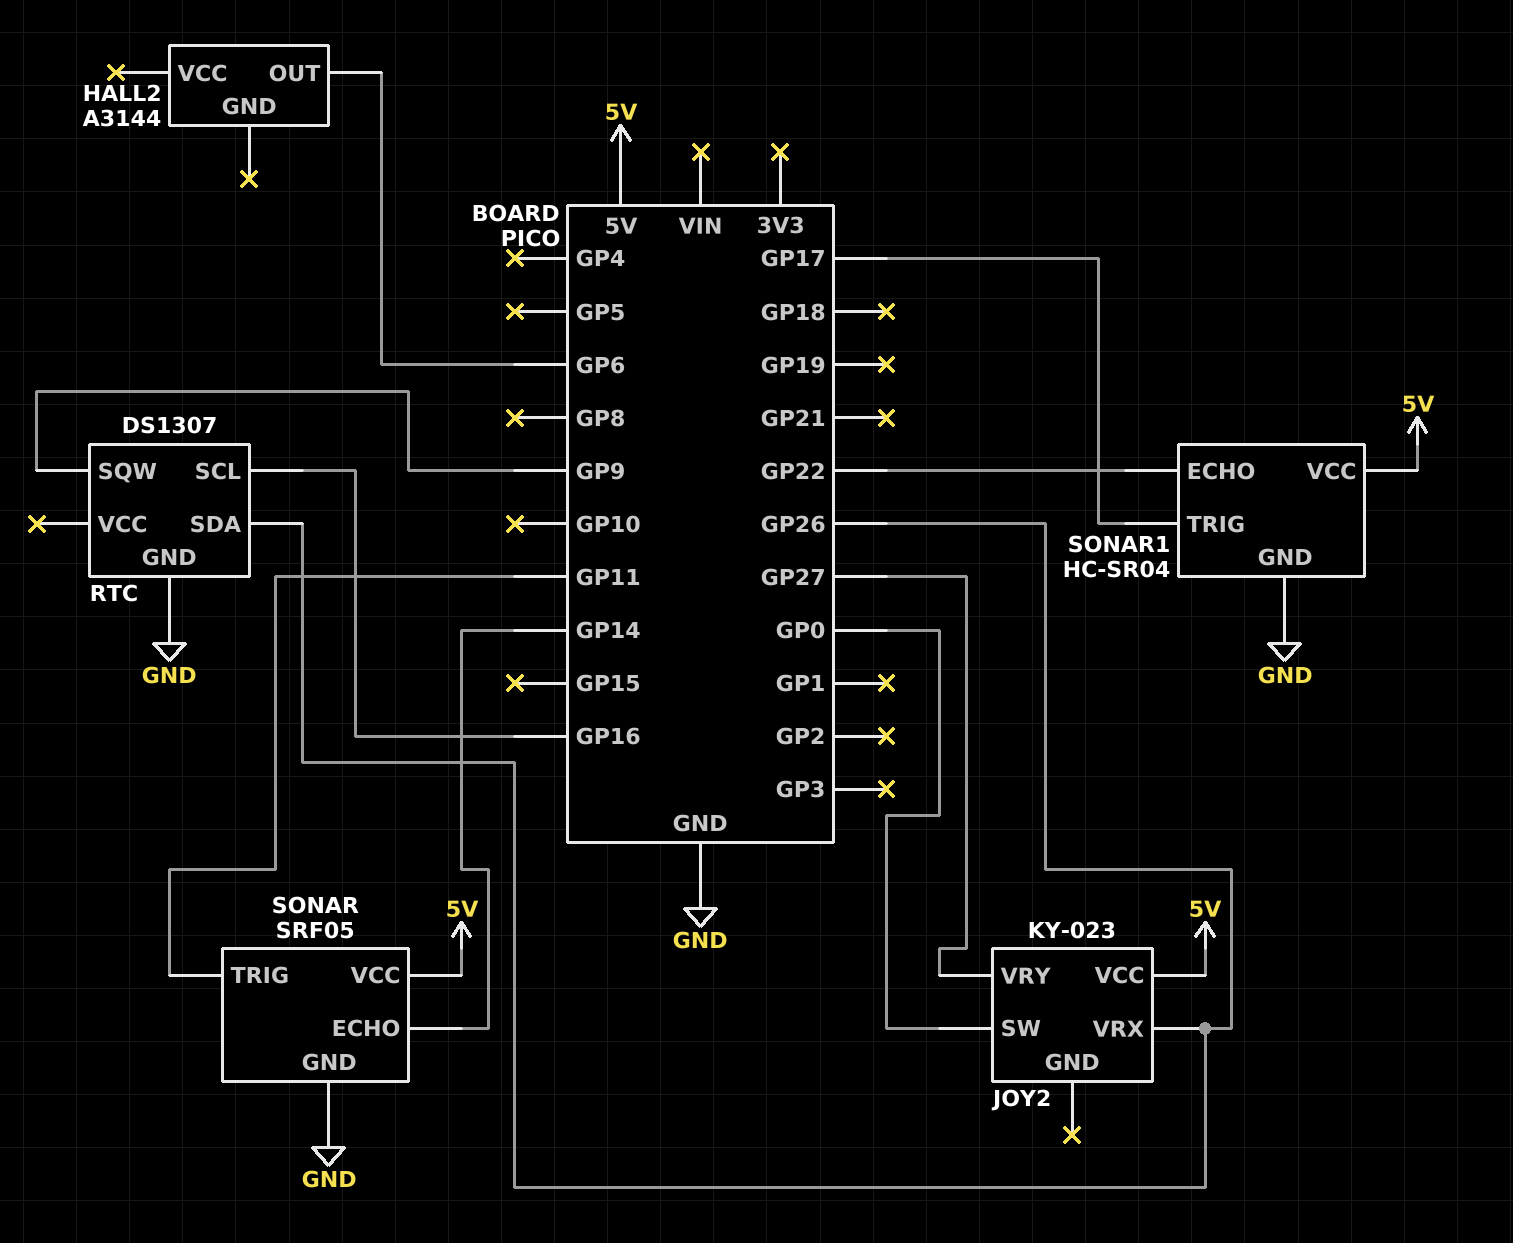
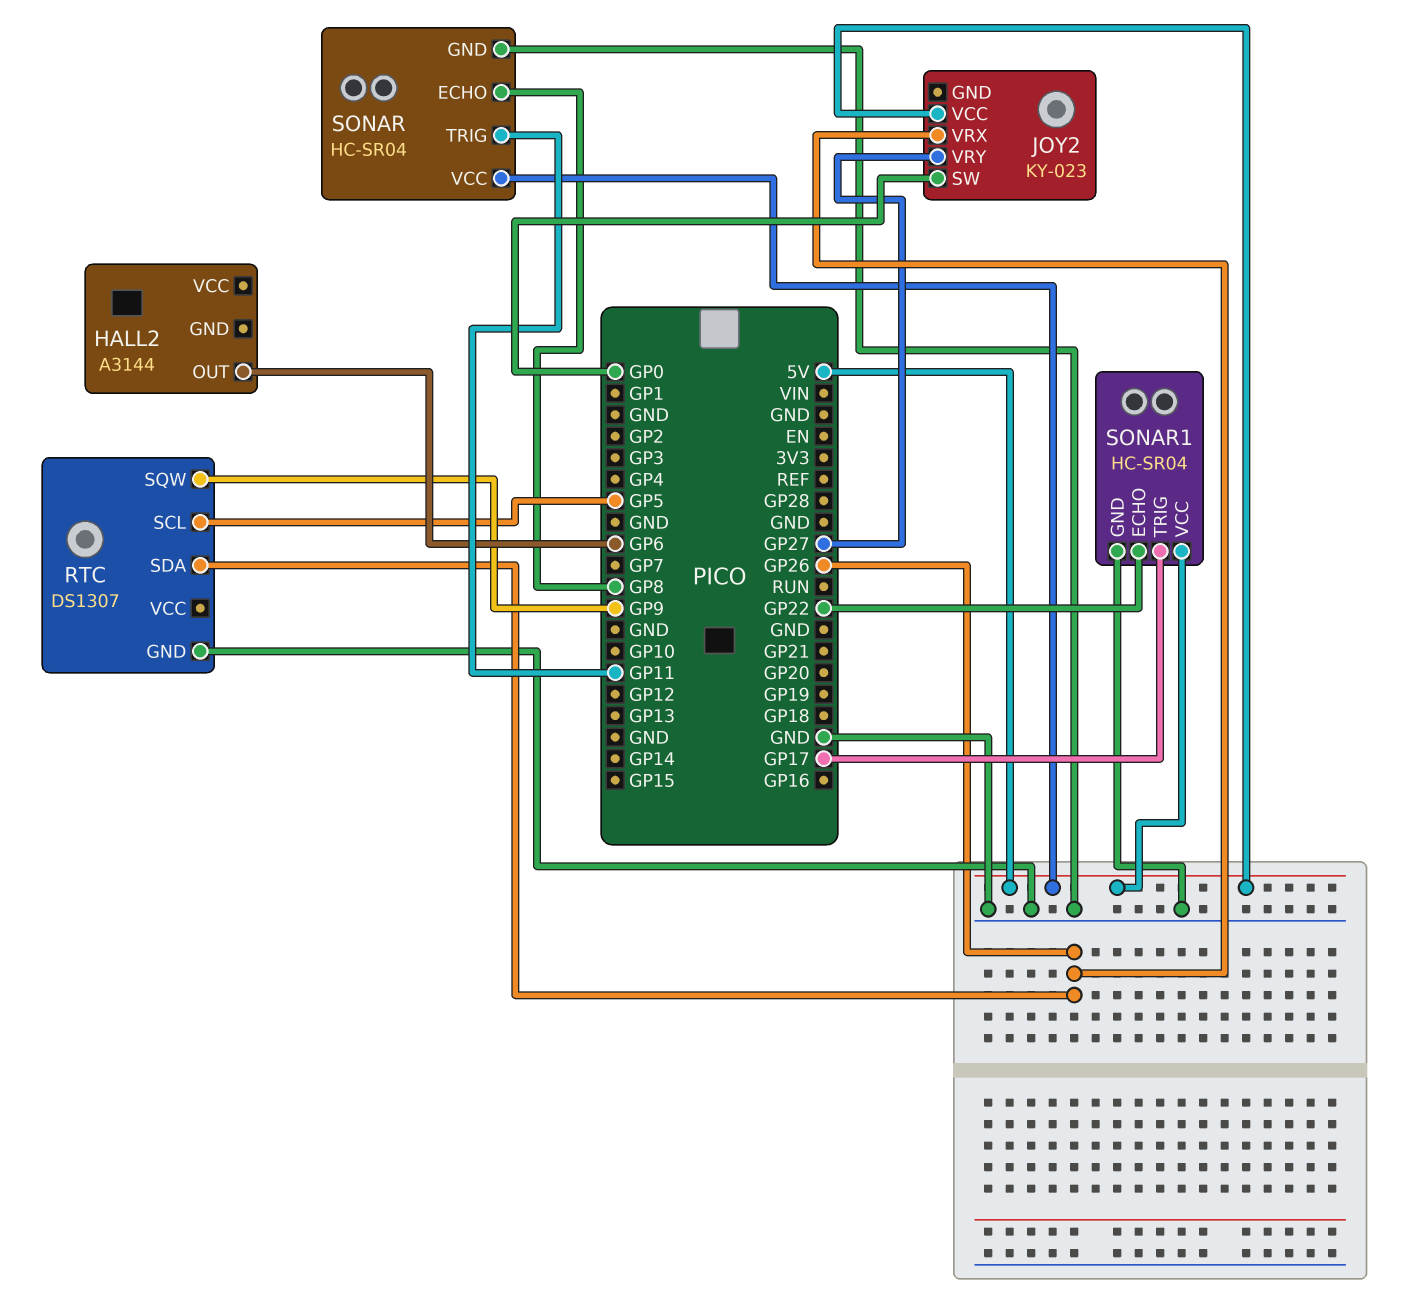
RTC pin SCL: GP16 -> GP5
SONAR: SRF05 -> HC-SR04
SONAR pin ECHO: GP14 -> GP8

